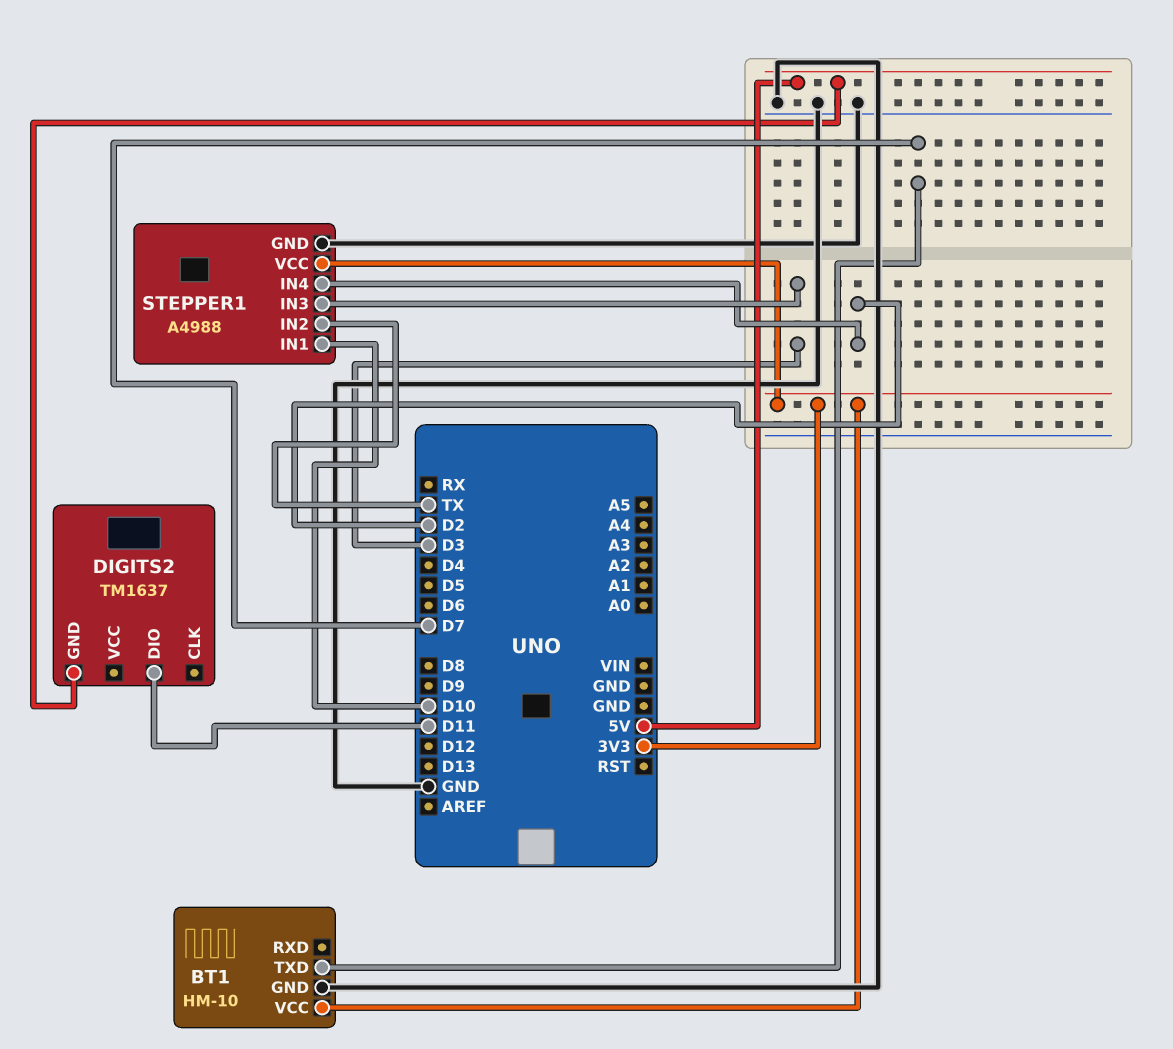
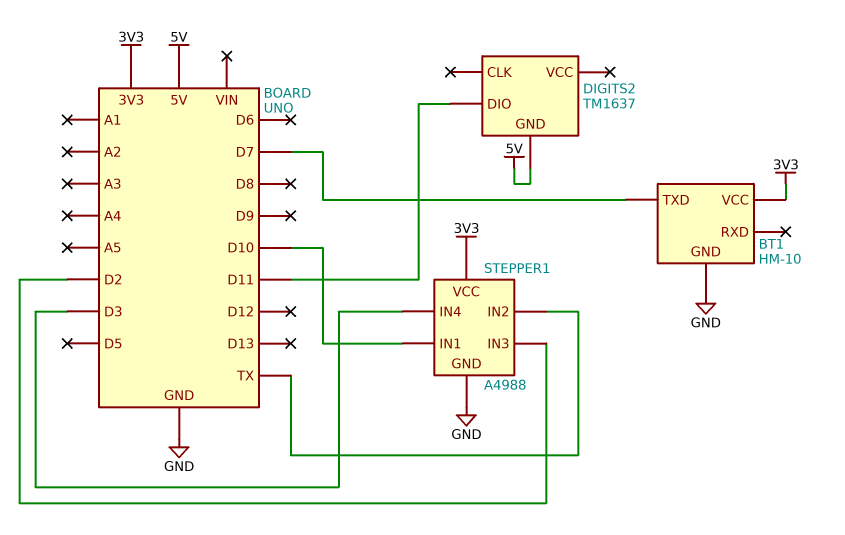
STEPPER1 pin IN3: D3 -> D2
STEPPER1 pin IN4: D2 -> D3

